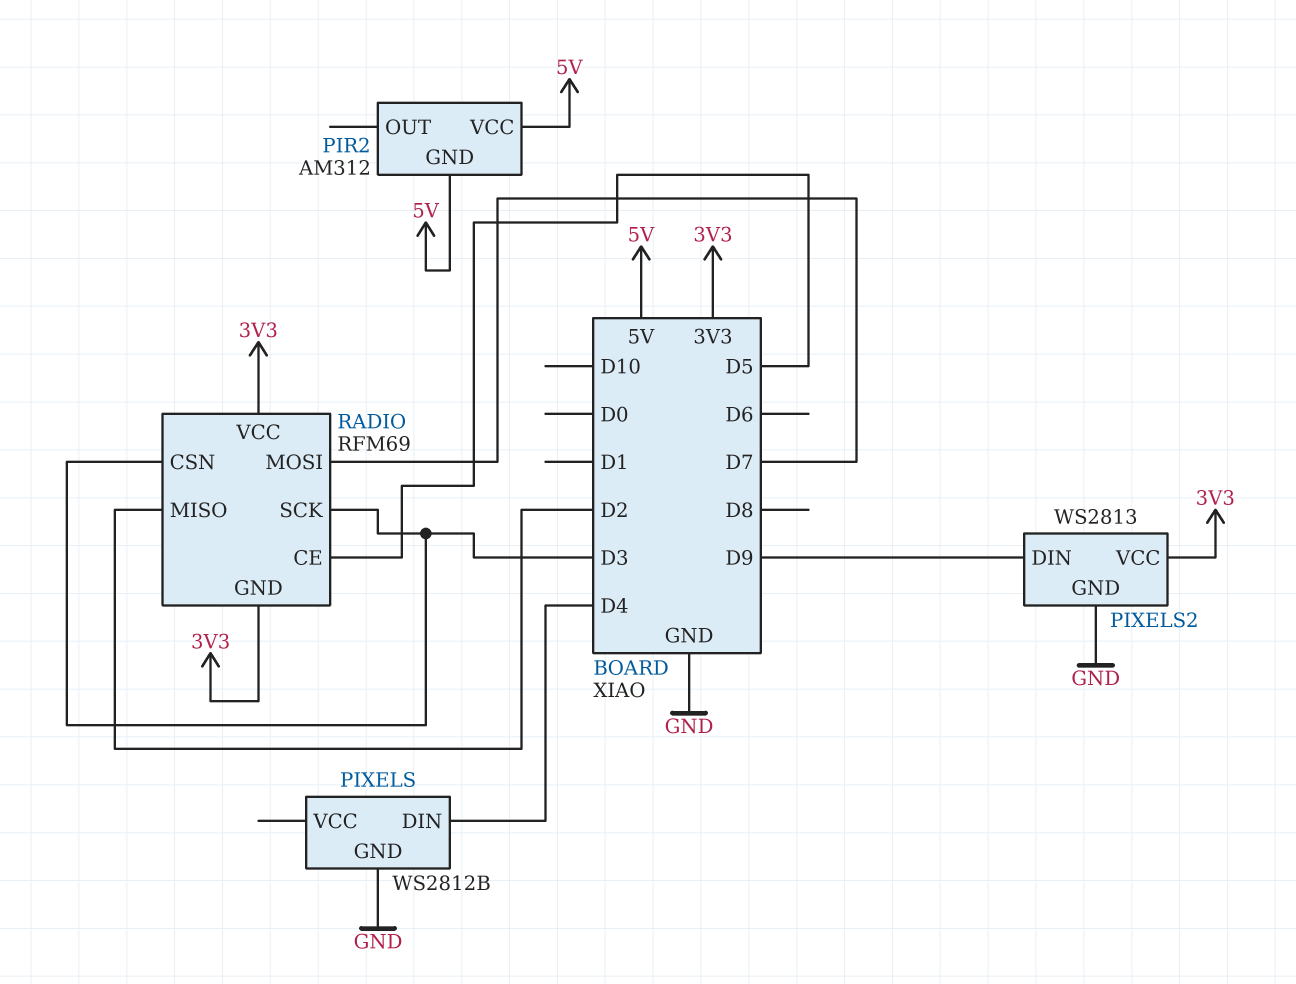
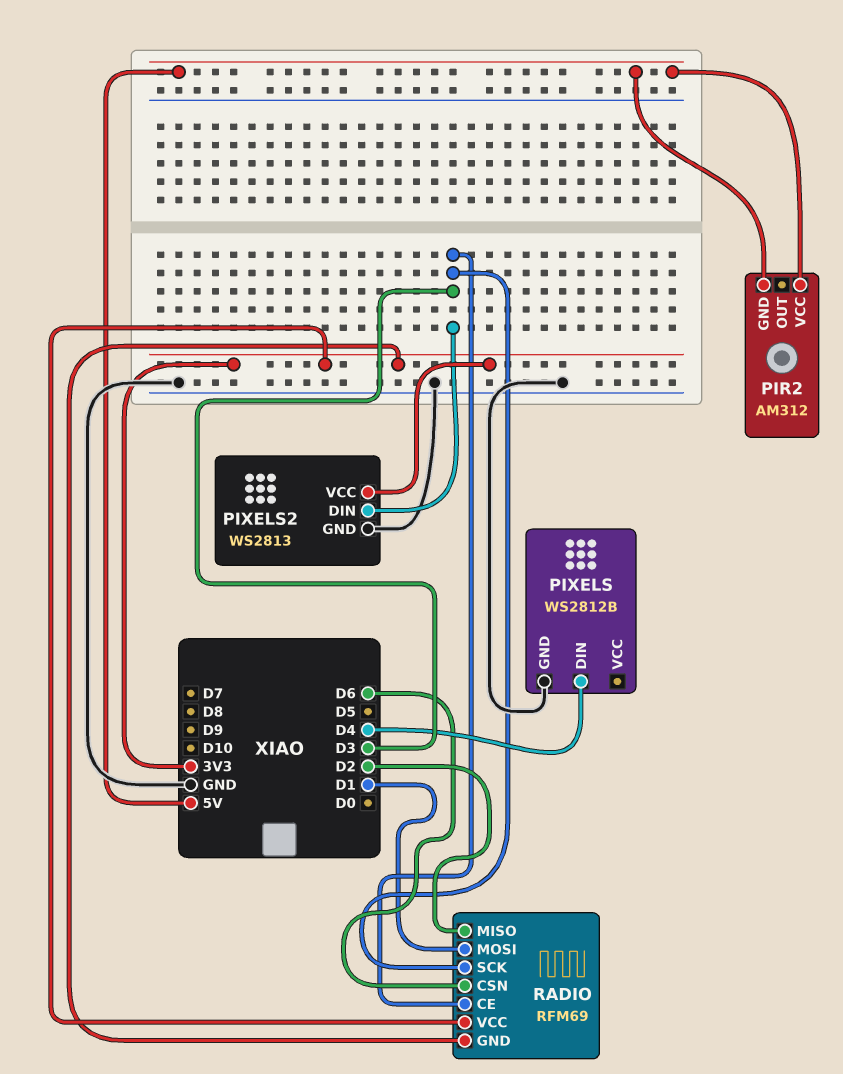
PIXELS2 pin DIN: D9 -> D3
RADIO pin CE: D5 -> D3
RADIO pin CSN: D3 -> D6
RADIO pin MOSI: D7 -> D1

